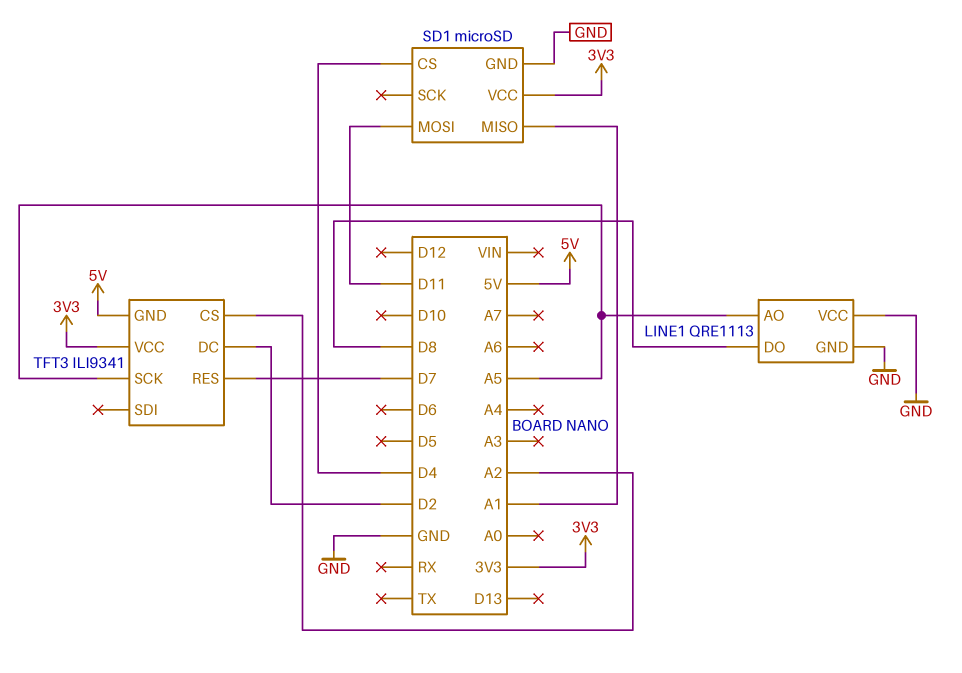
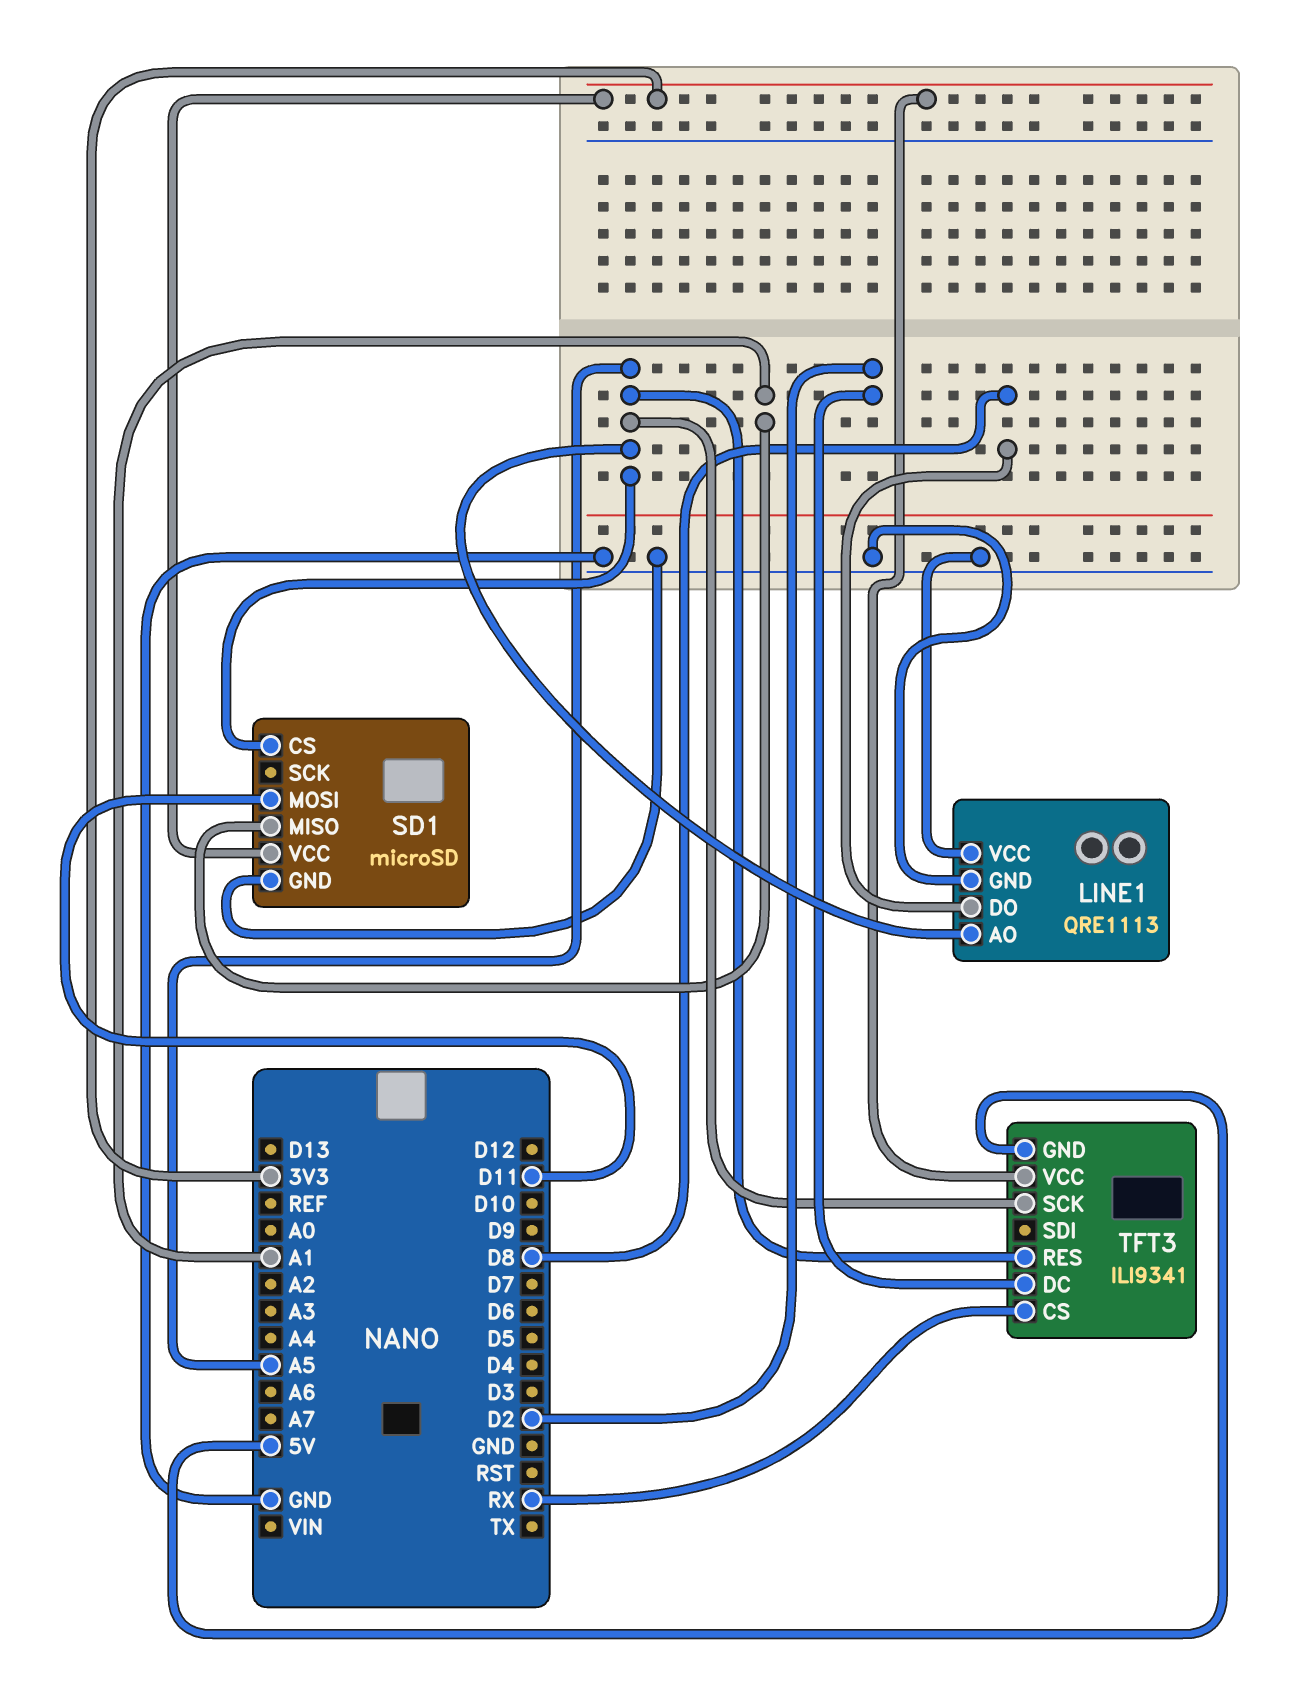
SD1 pin CS: D4 -> A5
TFT3 pin CS: A2 -> RX
TFT3 pin RES: D7 -> A5

